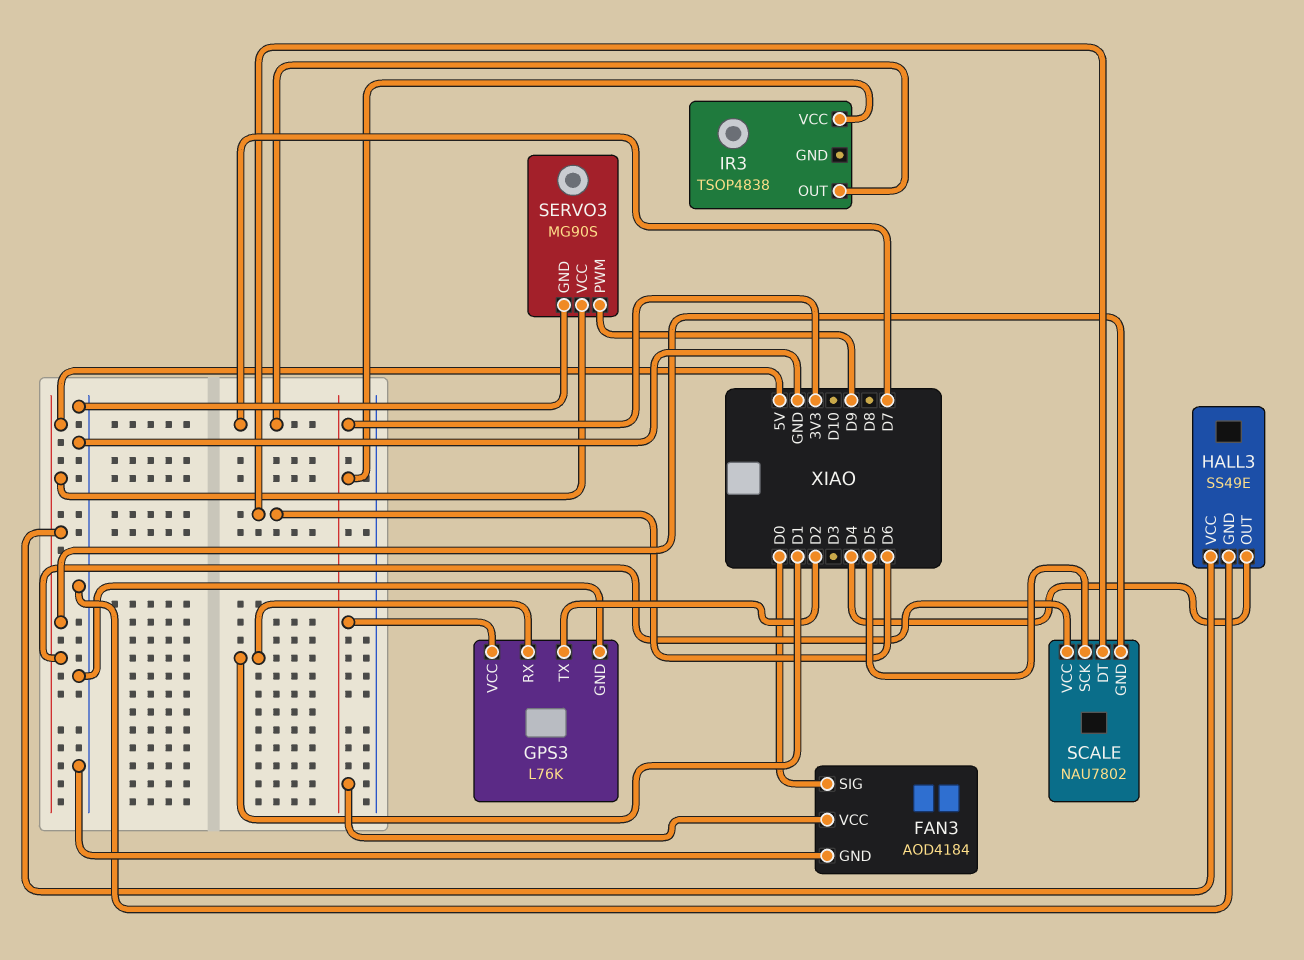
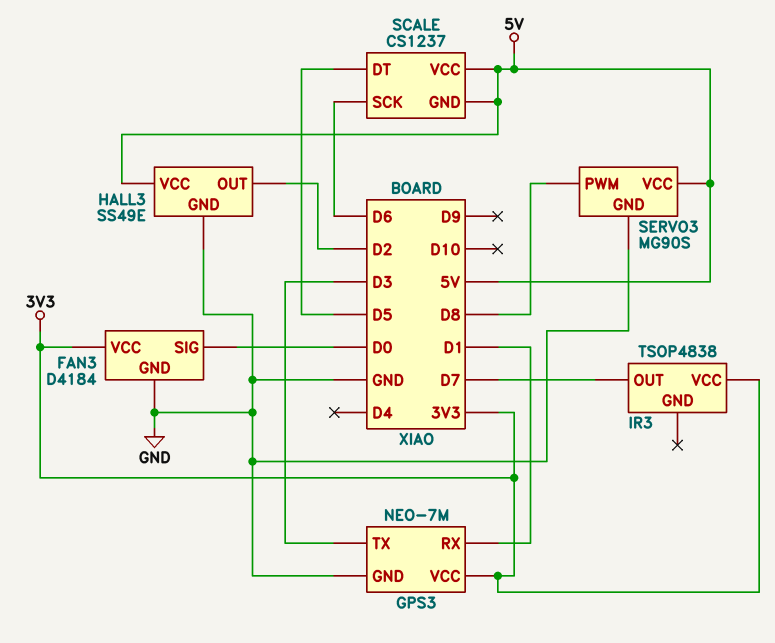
FAN3: AOD4184 -> D4184
GPS3: L76K -> NEO-7M
GPS3 pin TX: D2 -> D3
HALL3 pin OUT: D4 -> D2
SCALE: NAU7802 -> CS1237
SCALE pin DT: D6 -> D5
SCALE pin SCK: D5 -> D6
SERVO3 pin PWM: D9 -> D8

